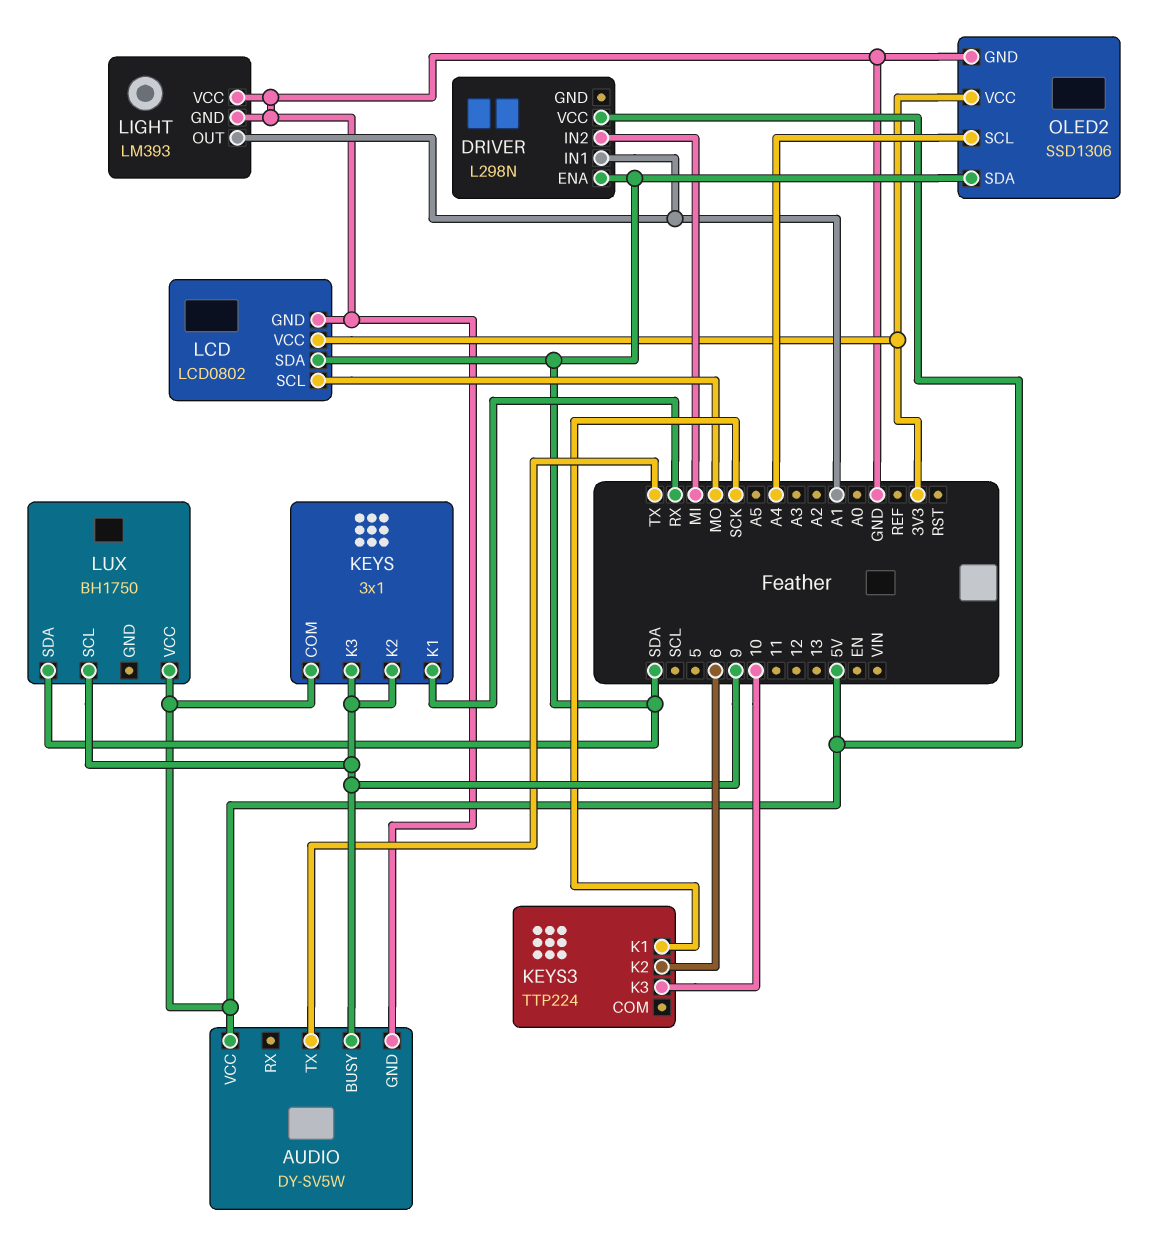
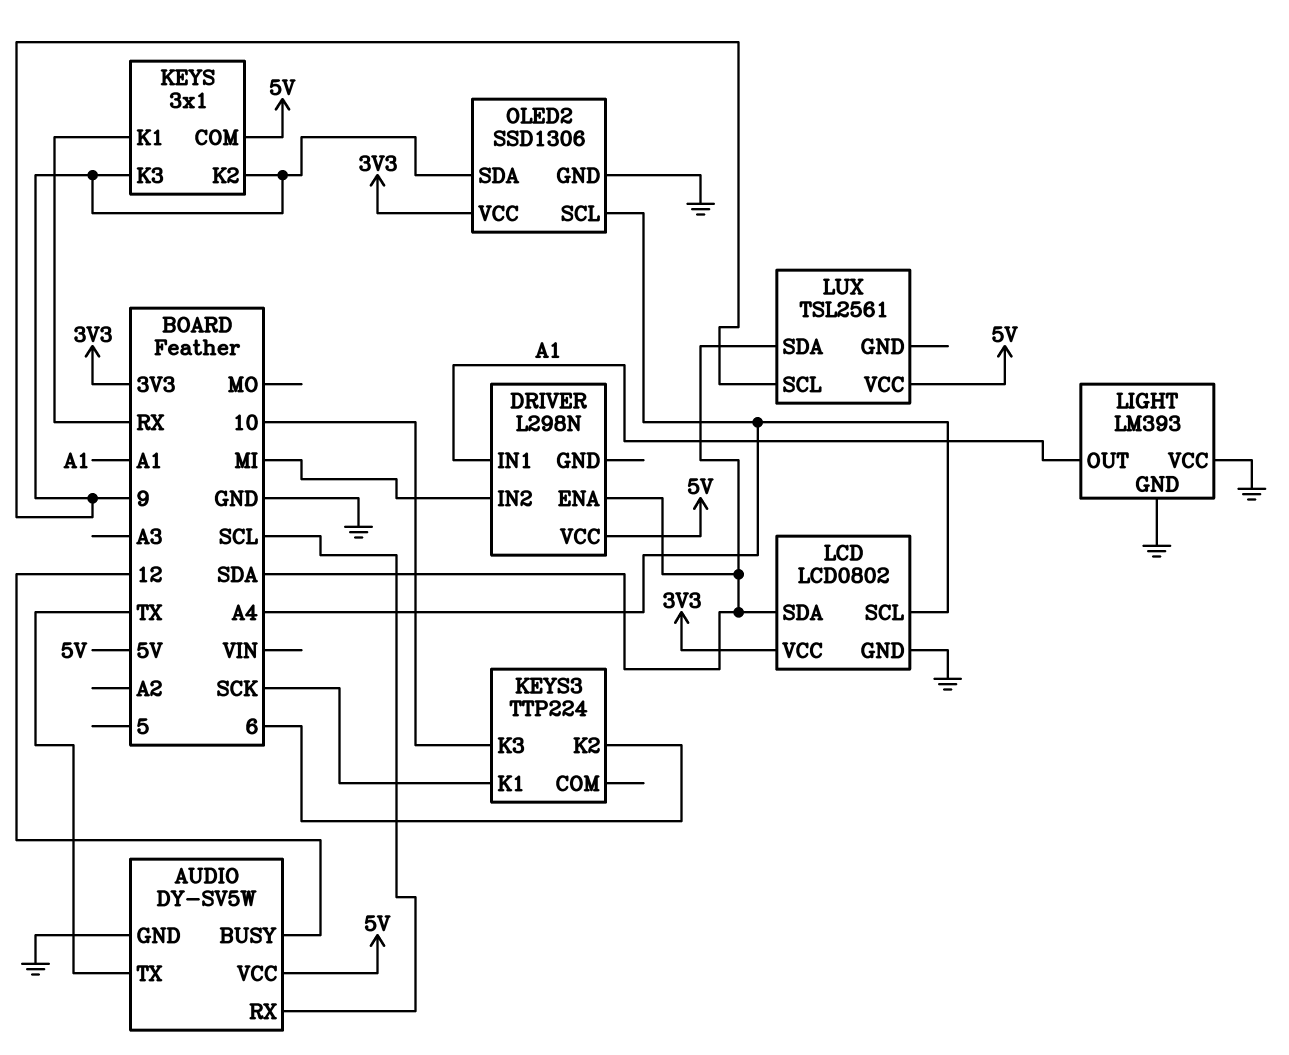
AUDIO pin BUSY: 9 -> 12
AUDIO pin RX: none -> SCL
LCD pin SCL: MO -> A4
LUX: BH1750 -> TSL2561
OLED2 pin SDA: SDA -> 9

